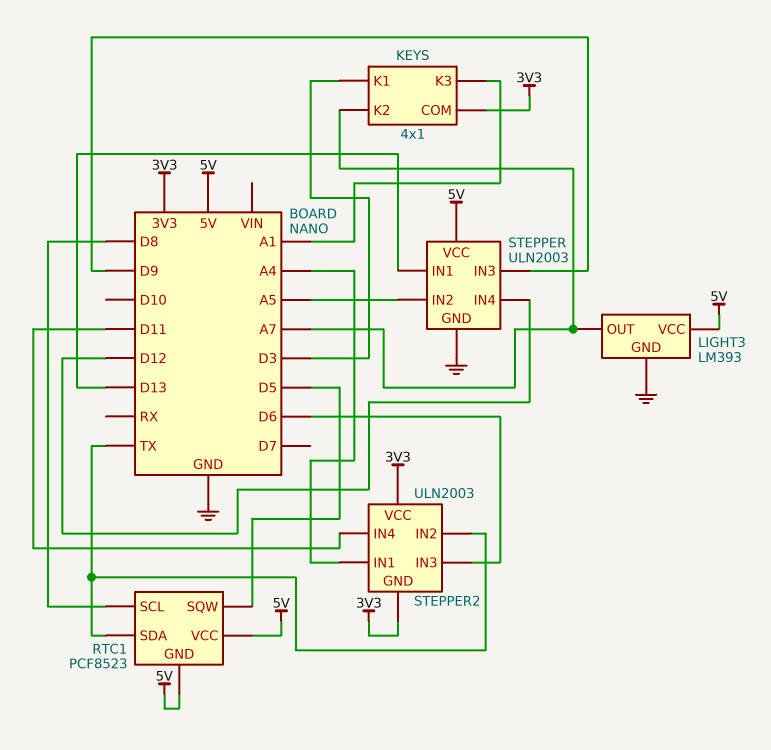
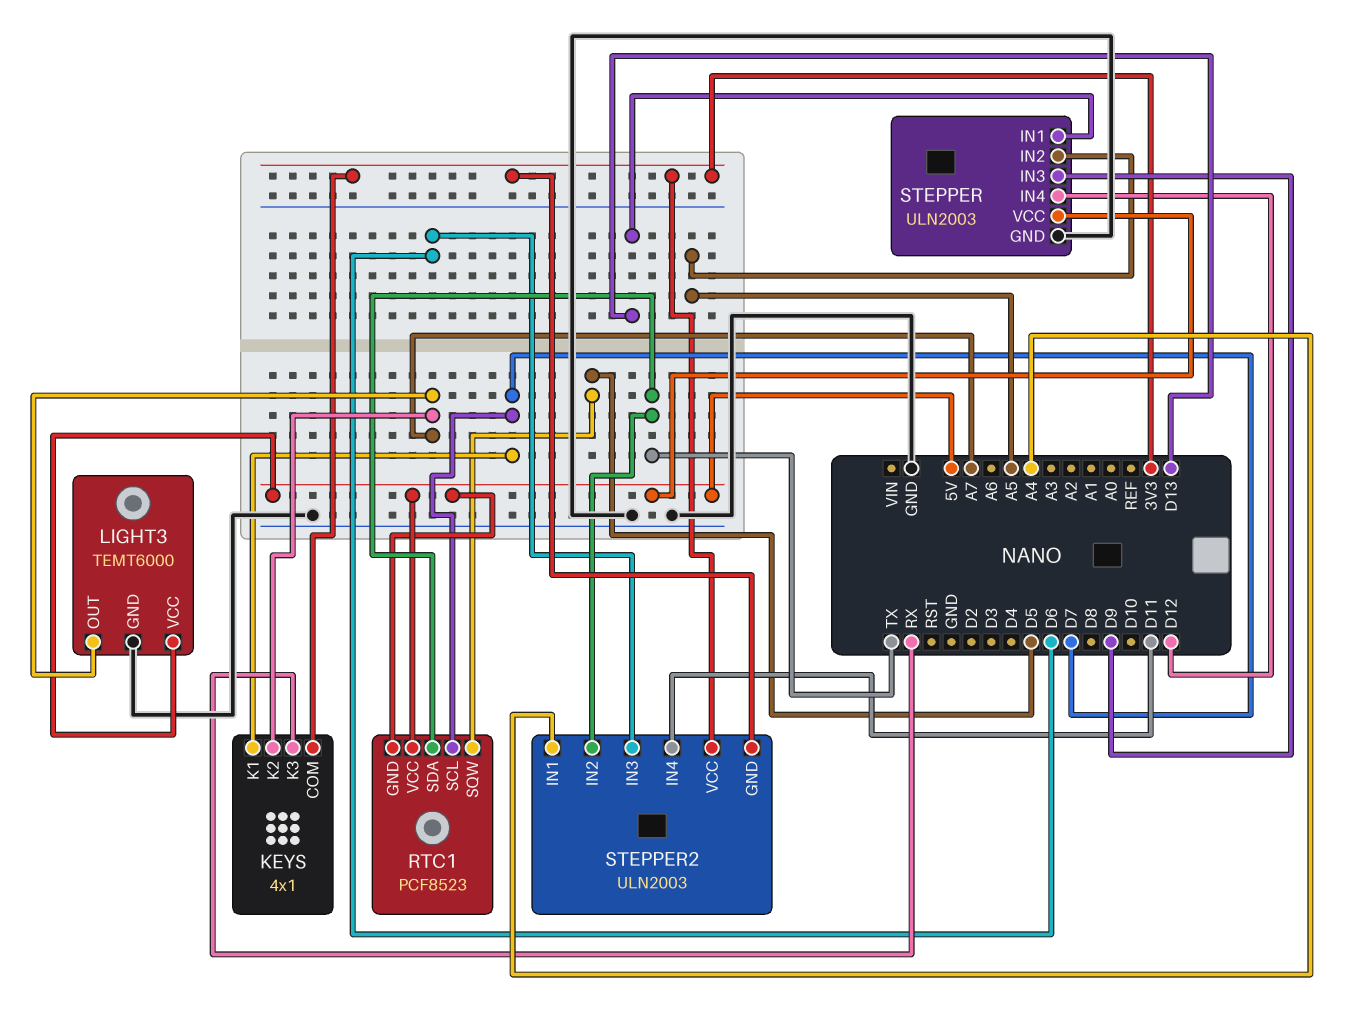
KEYS pin K1: D3 -> D7
KEYS pin K3: A1 -> RX
LIGHT3: LM393 -> TEMT6000
RTC1 pin SCL: D8 -> D7

